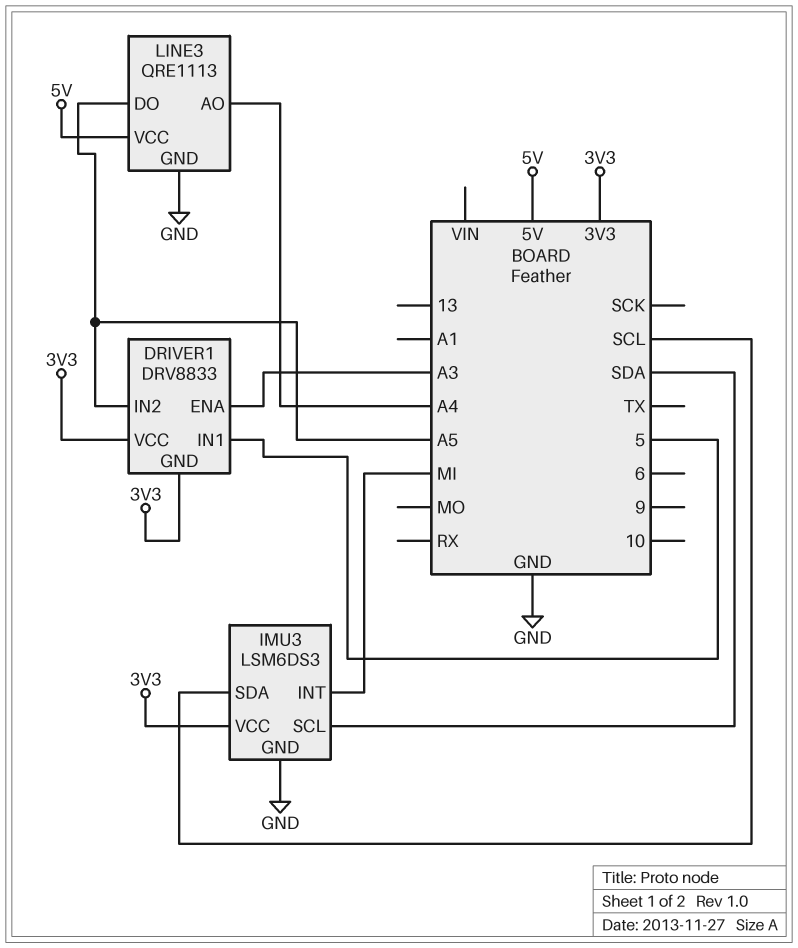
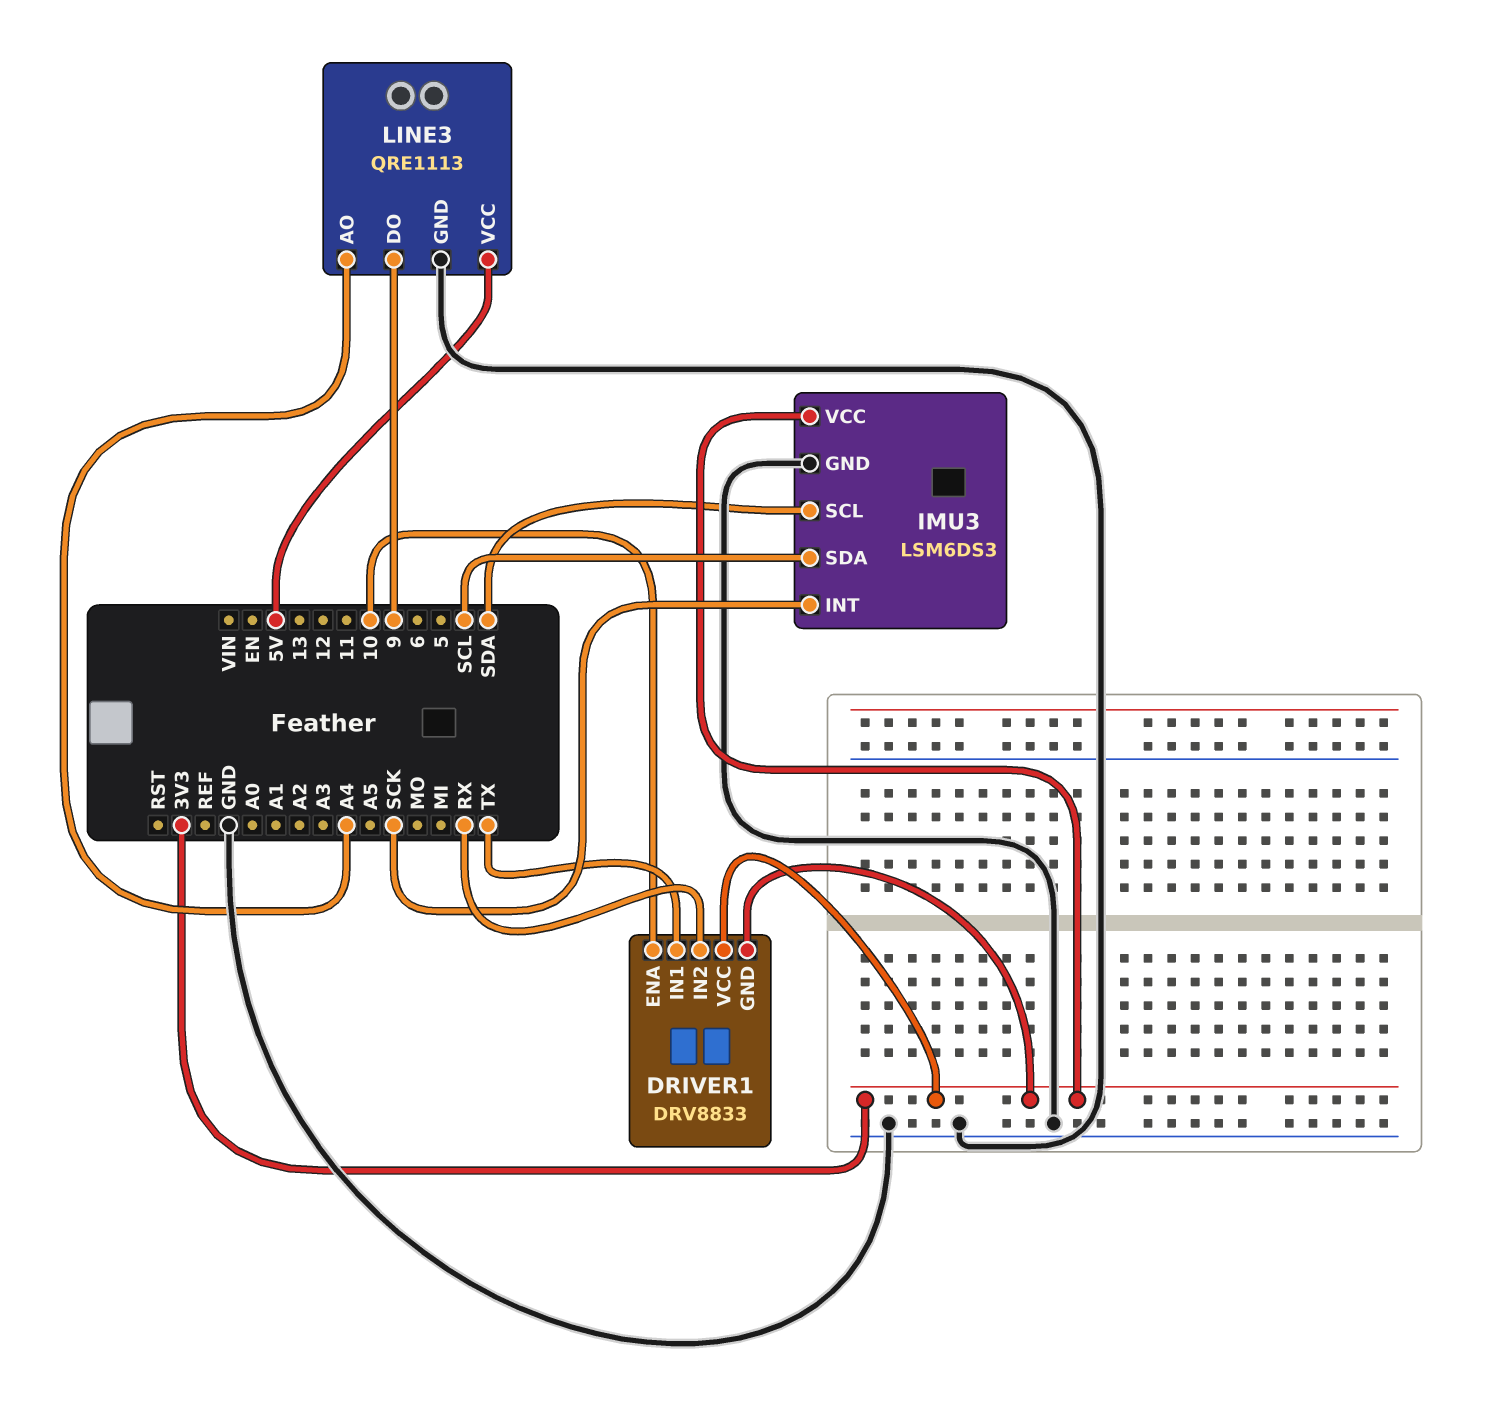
DRIVER1 pin ENA: A3 -> 10
DRIVER1 pin IN1: 5 -> TX
DRIVER1 pin IN2: A5 -> RX
IMU3 pin INT: MI -> SCK
LINE3 pin DO: A5 -> 9

